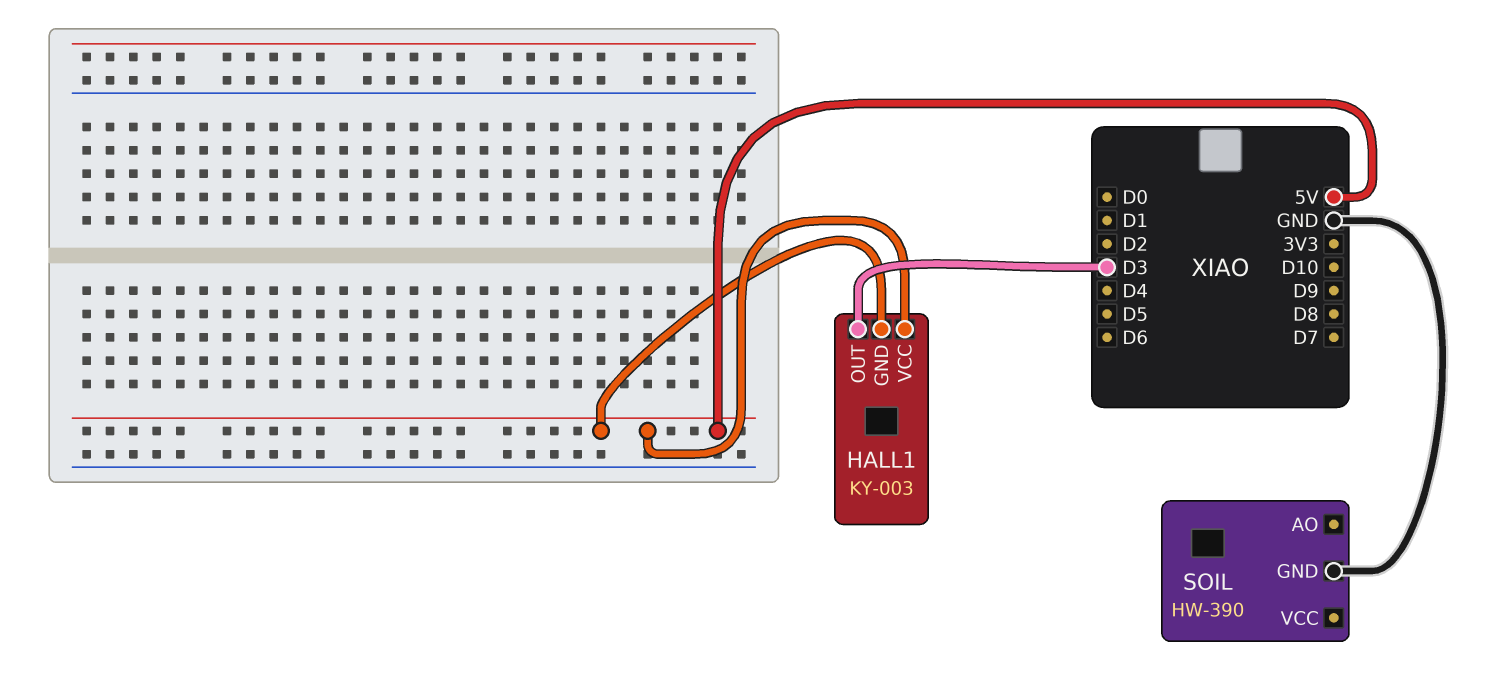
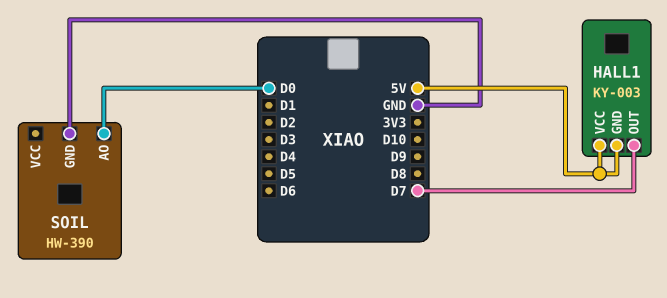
HALL1 pin OUT: D3 -> D7
SOIL pin AO: none -> D0

